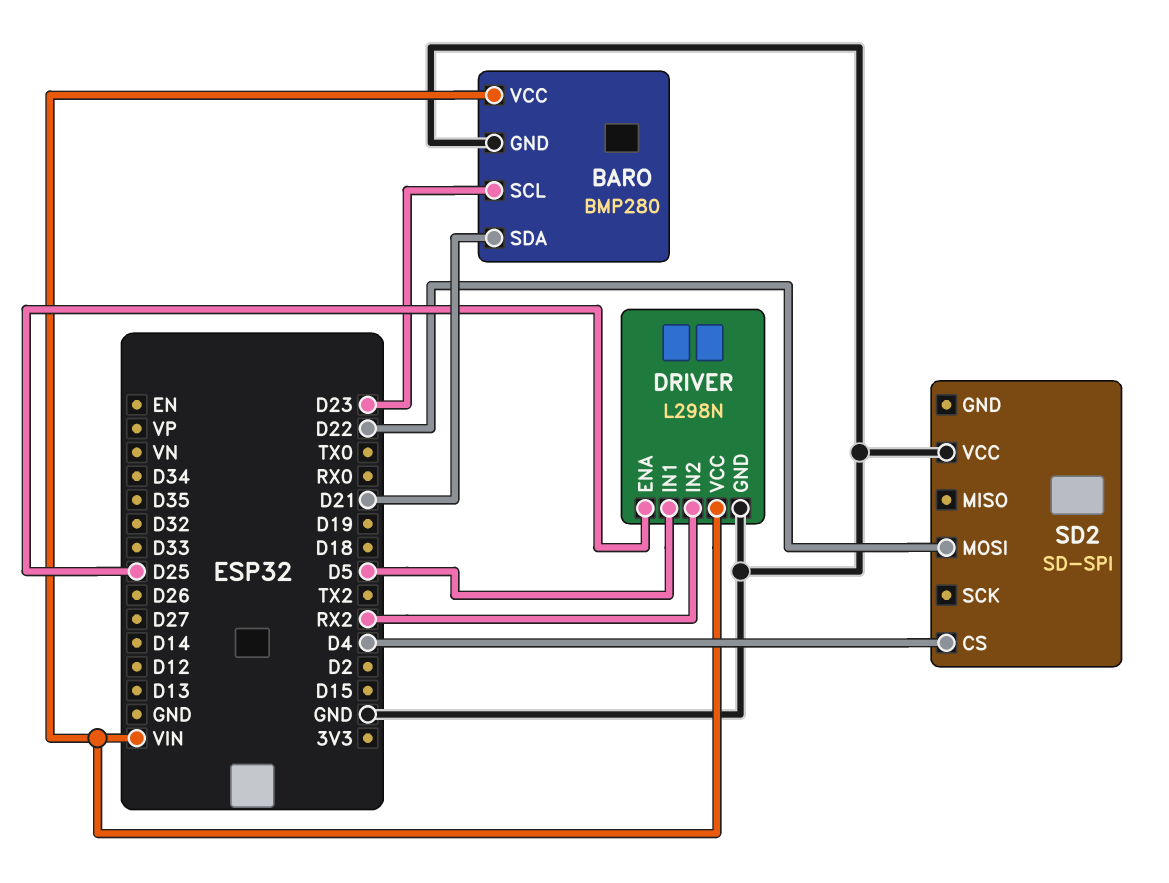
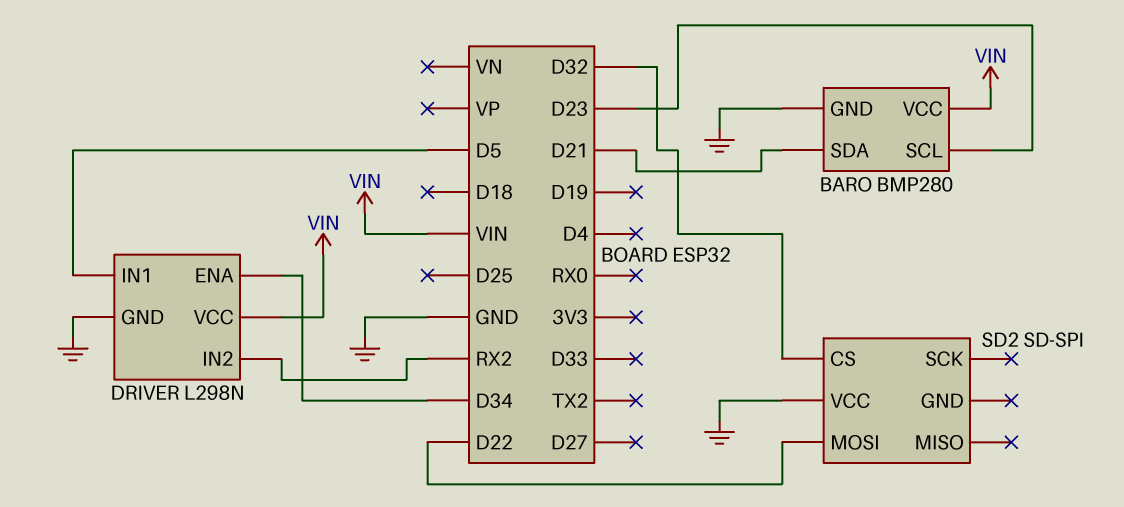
DRIVER pin ENA: D25 -> D34
SD2 pin CS: D4 -> D32

